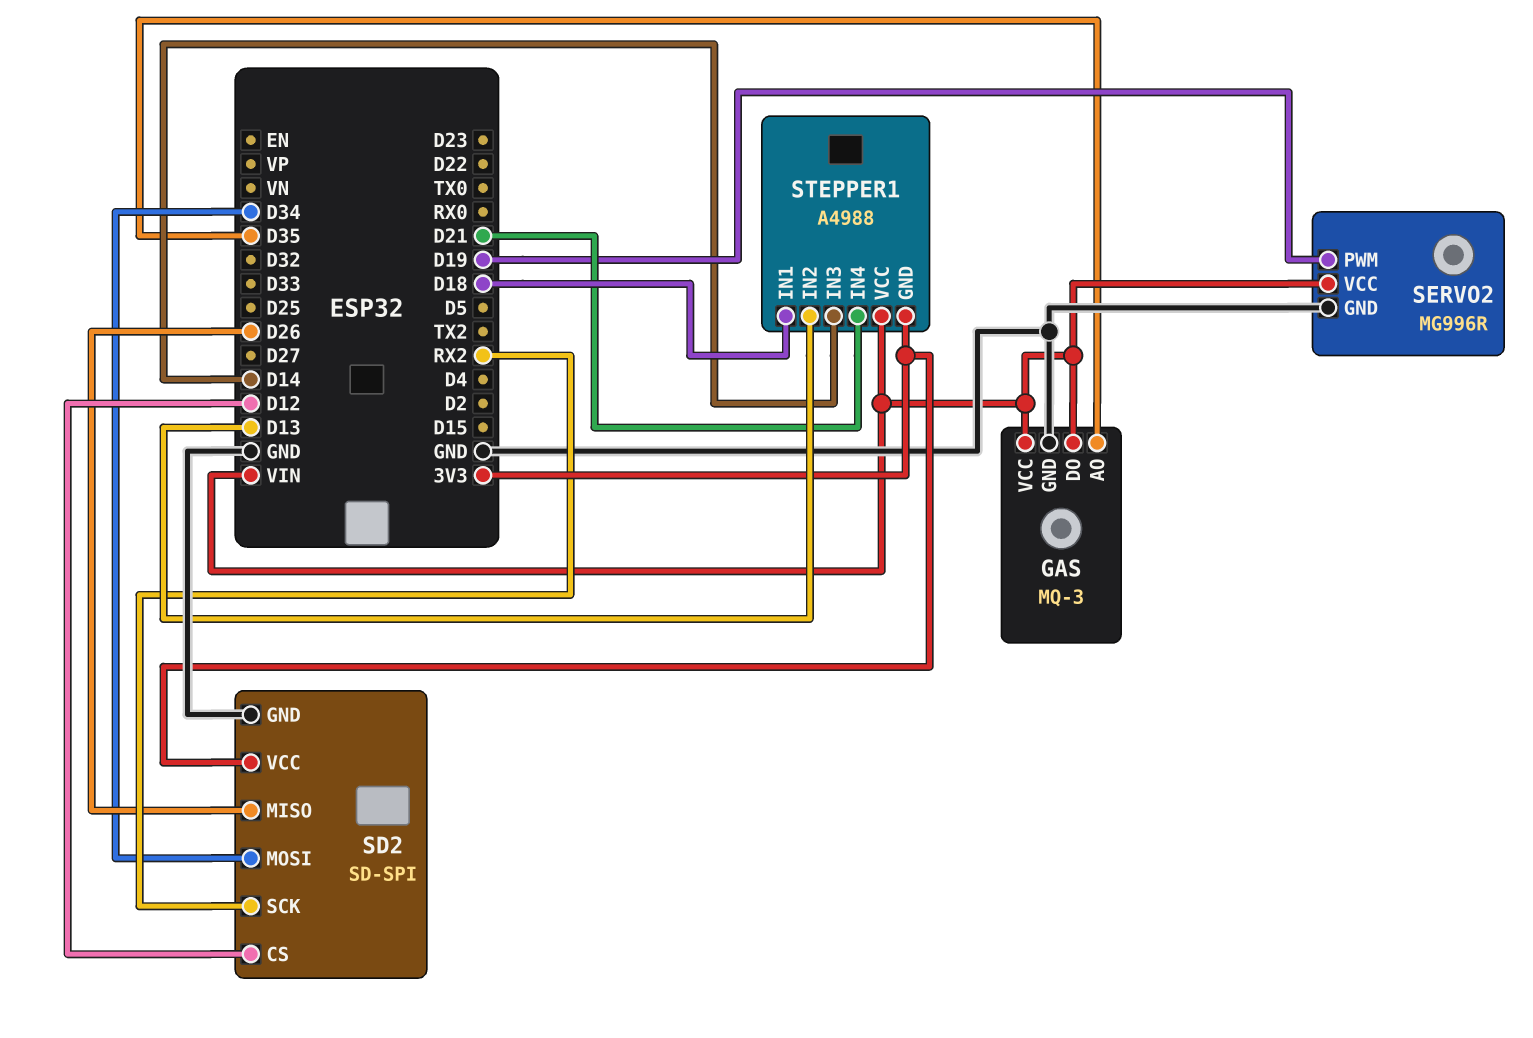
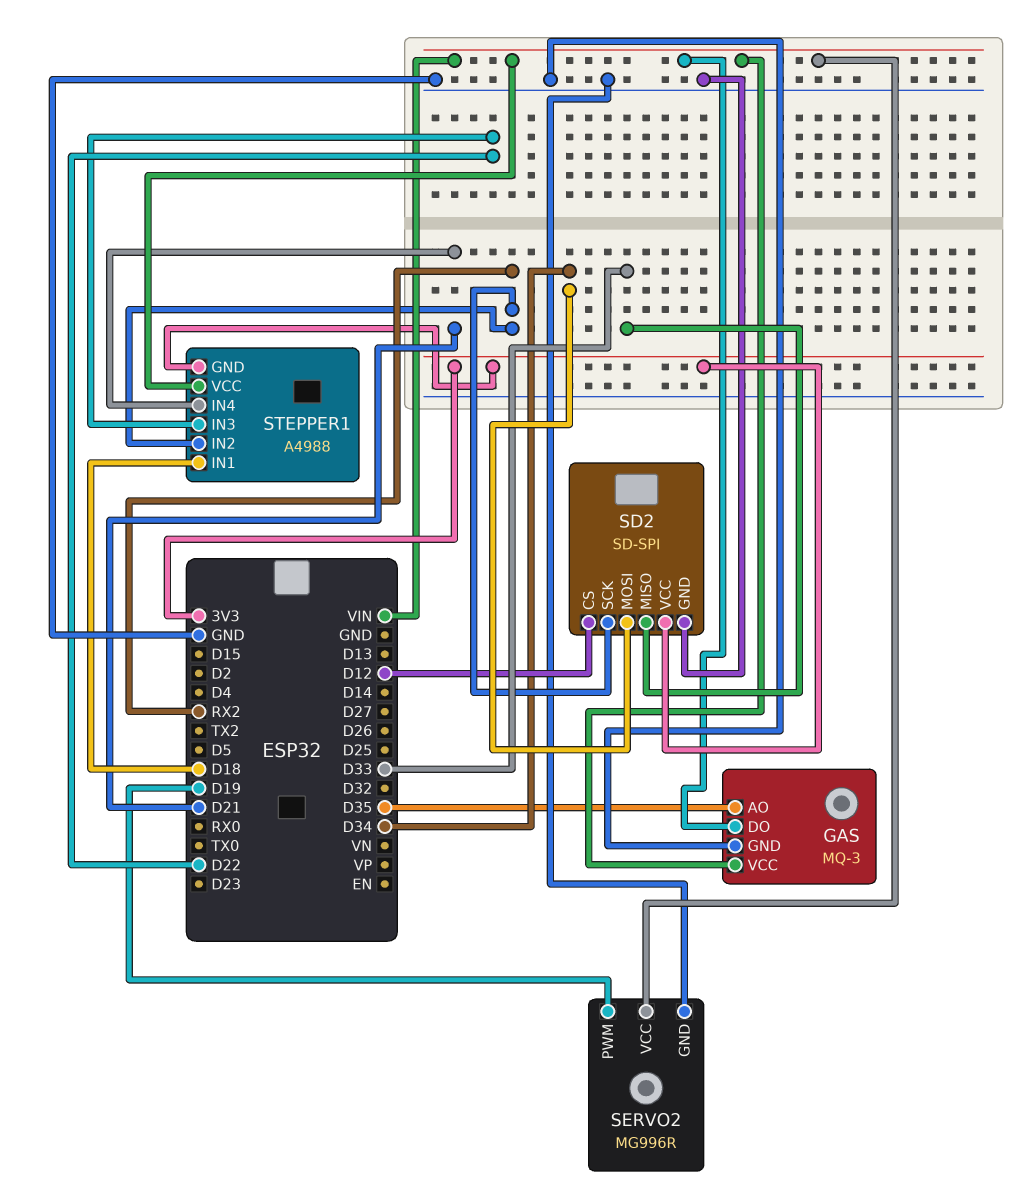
SD2 pin MISO: D26 -> D33
STEPPER1 pin IN2: D13 -> RX2
STEPPER1 pin IN3: D14 -> D22

